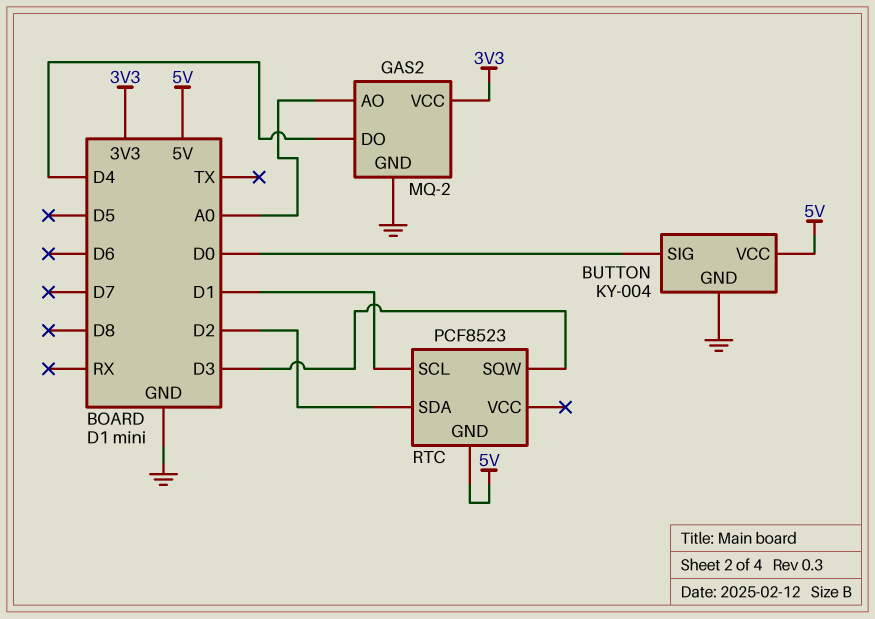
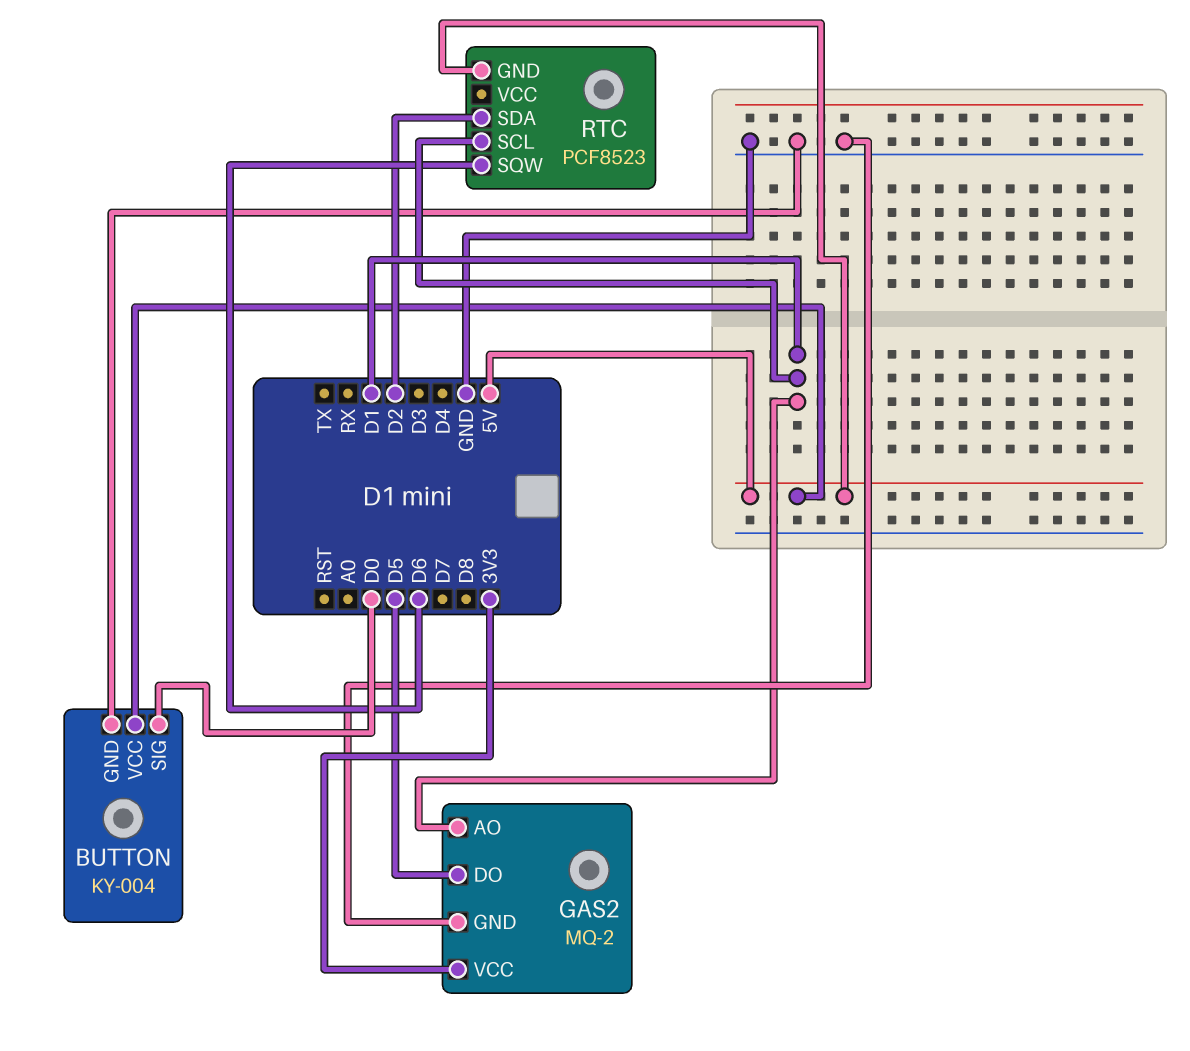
GAS2 pin AO: A0 -> D1
GAS2 pin DO: D4 -> D5
RTC pin SQW: D3 -> D6

